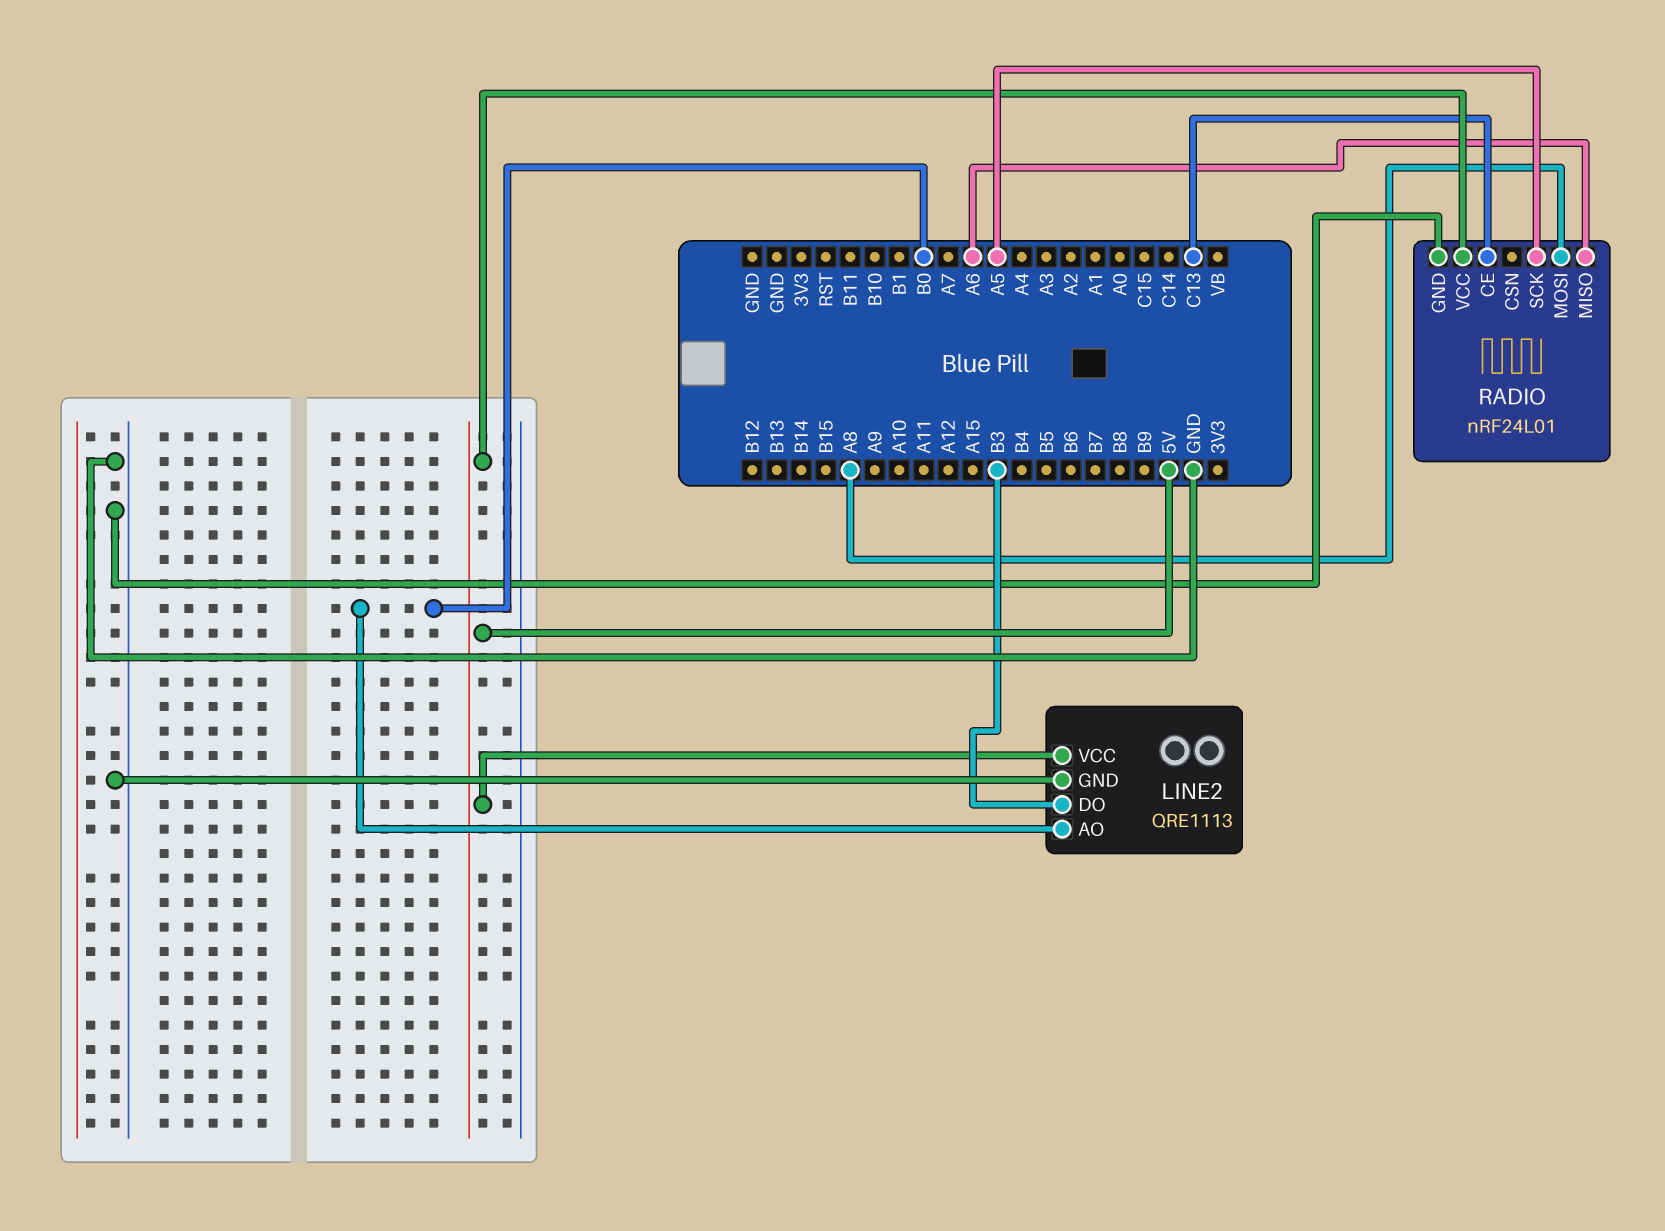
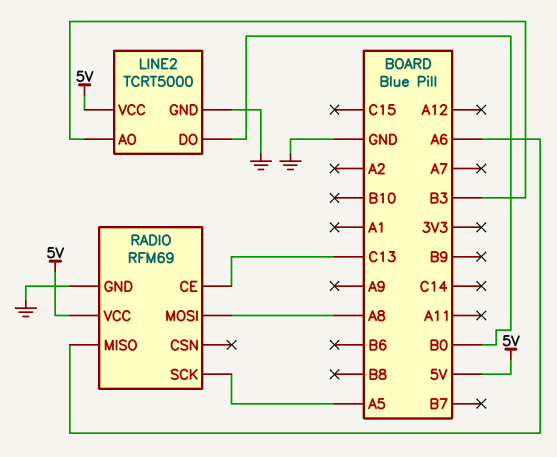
LINE2: QRE1113 -> TCRT5000
LINE2 pin AO: B0 -> B3
LINE2 pin DO: B3 -> B0
RADIO: nRF24L01 -> RFM69

